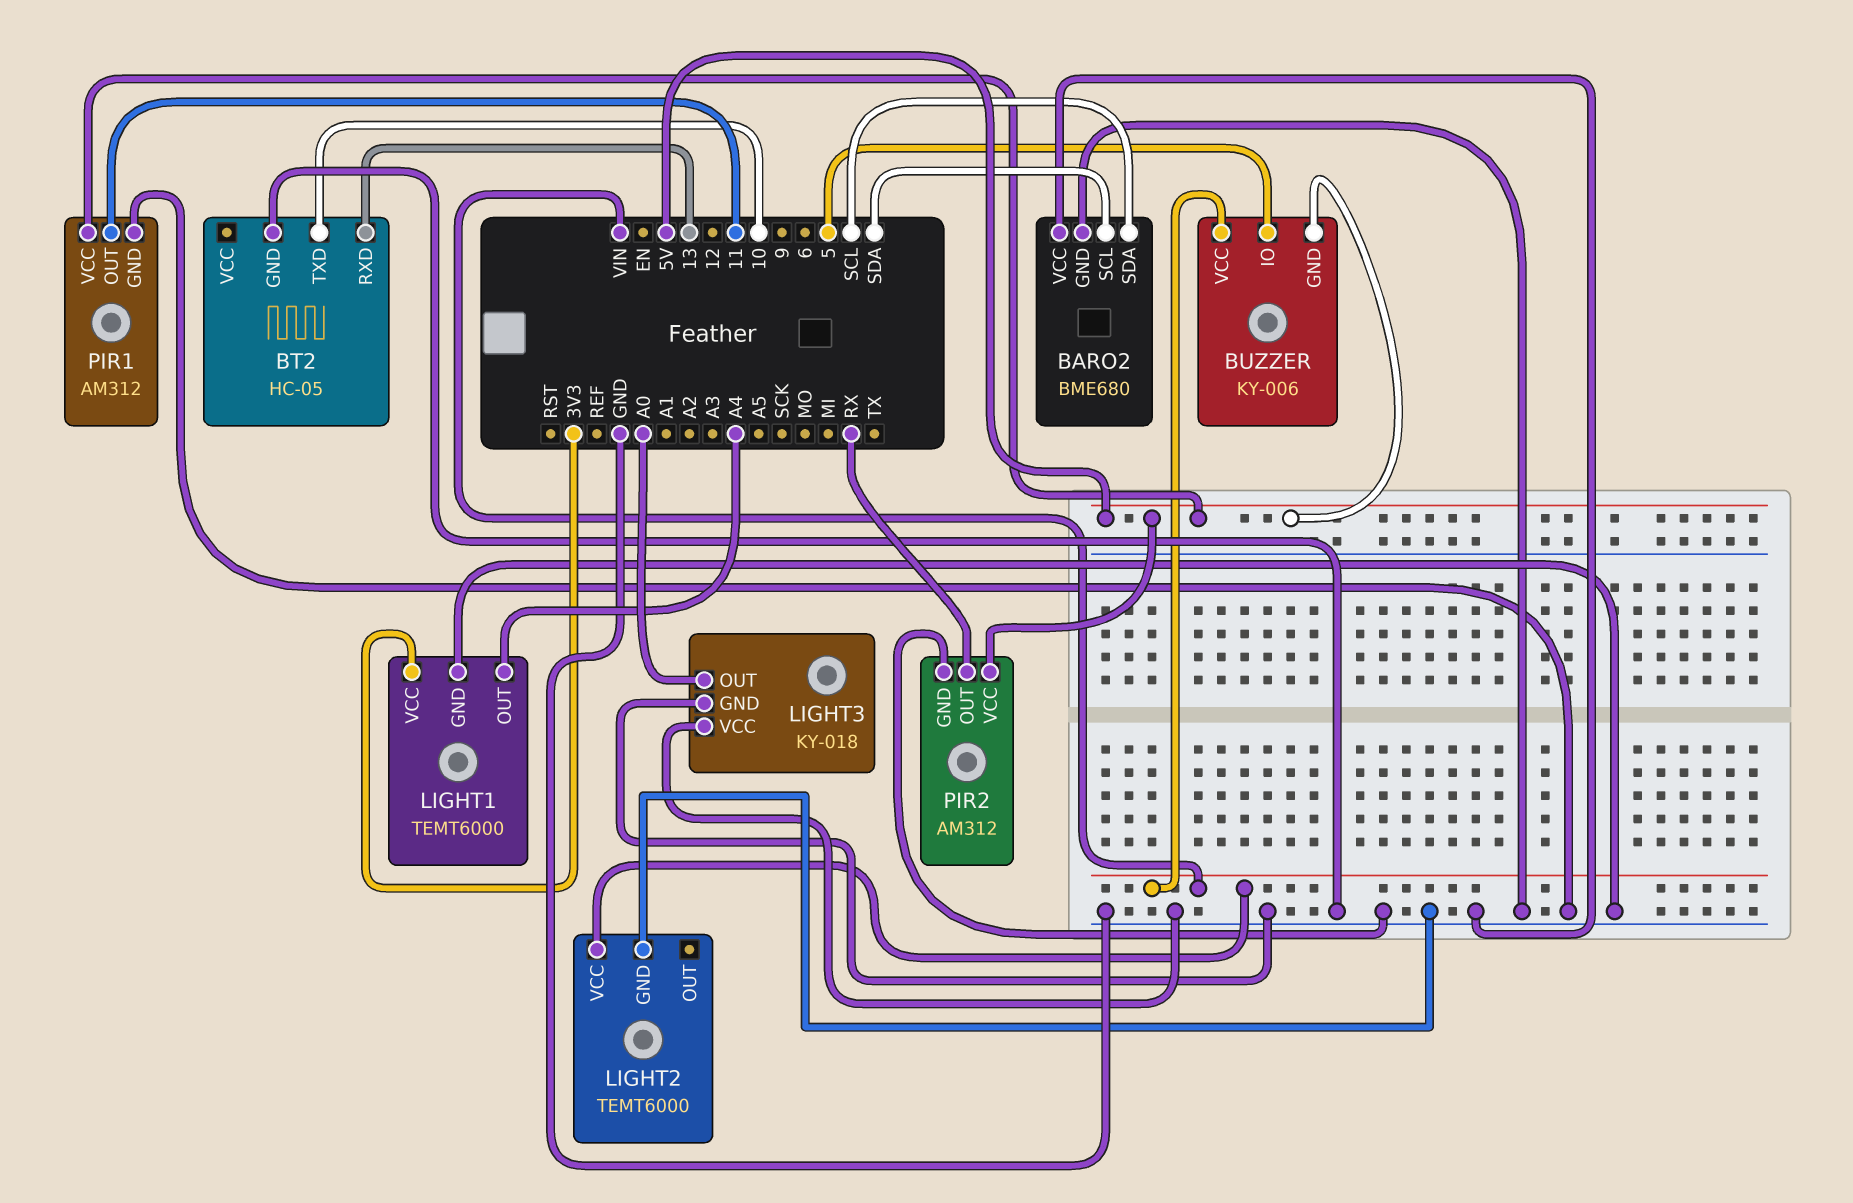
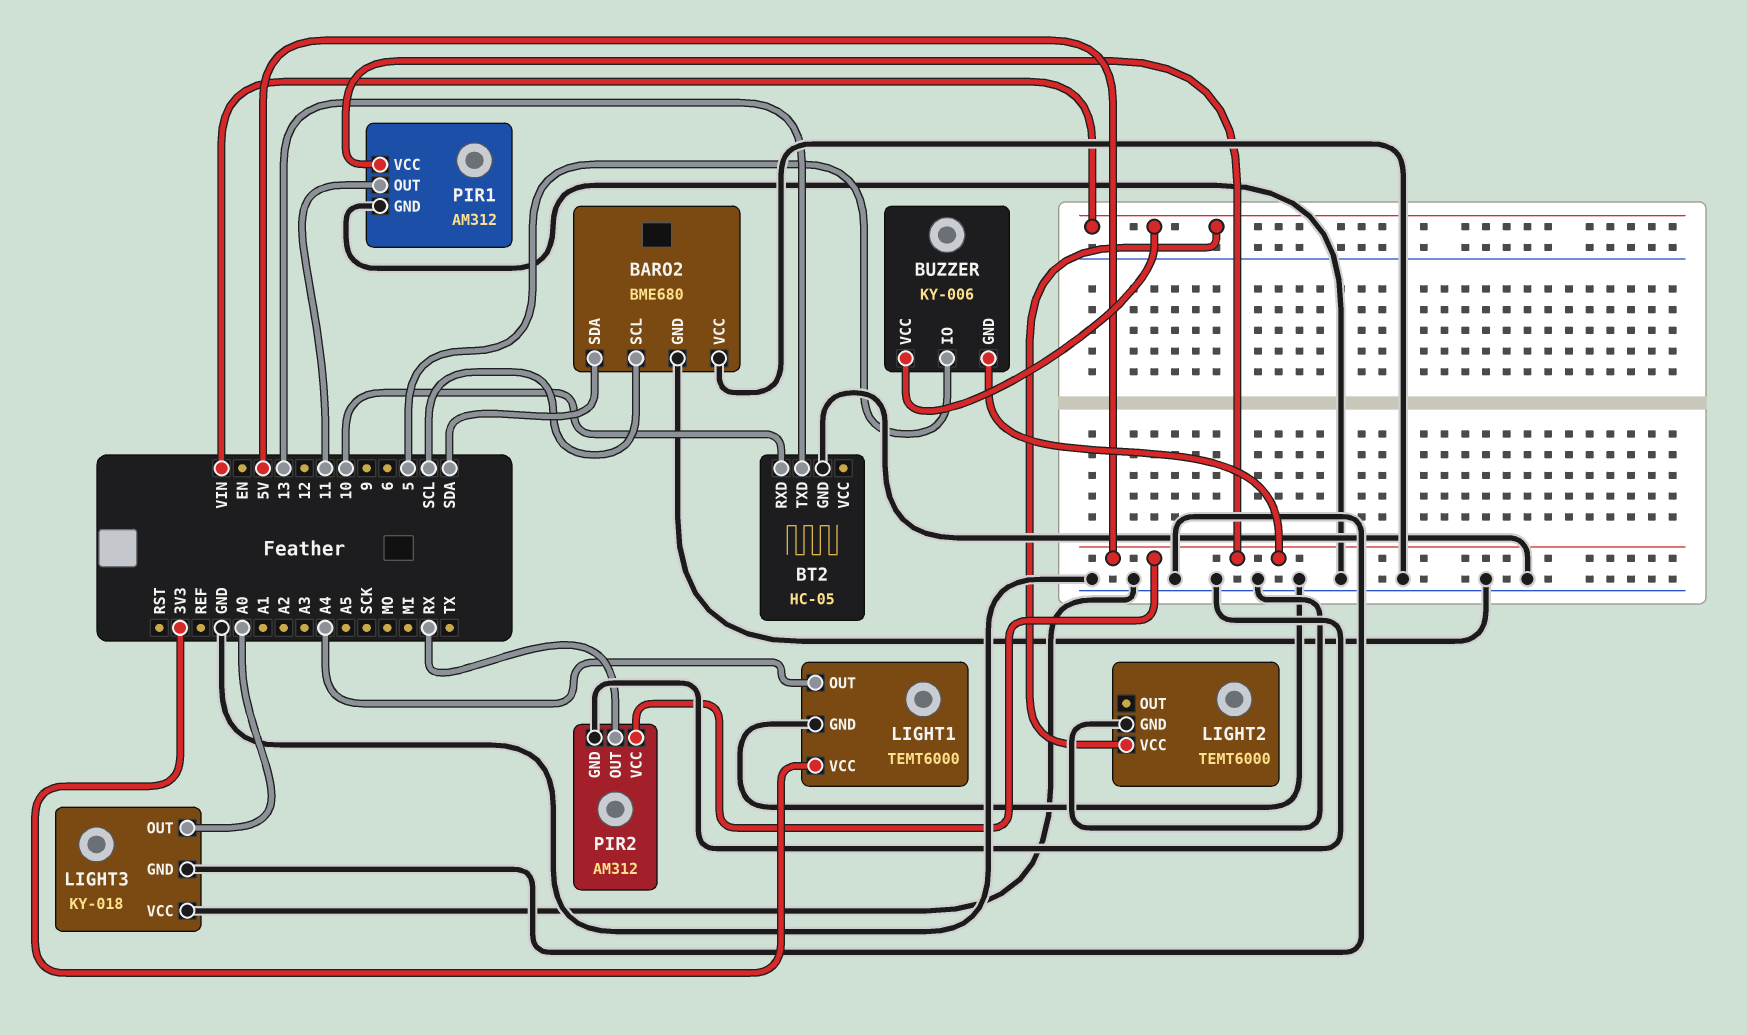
BARO2 pin SCL: SDA -> SCL
BARO2 pin SDA: SCL -> SDA
BT2 pin RXD: 13 -> 10
BT2 pin TXD: 10 -> 13

